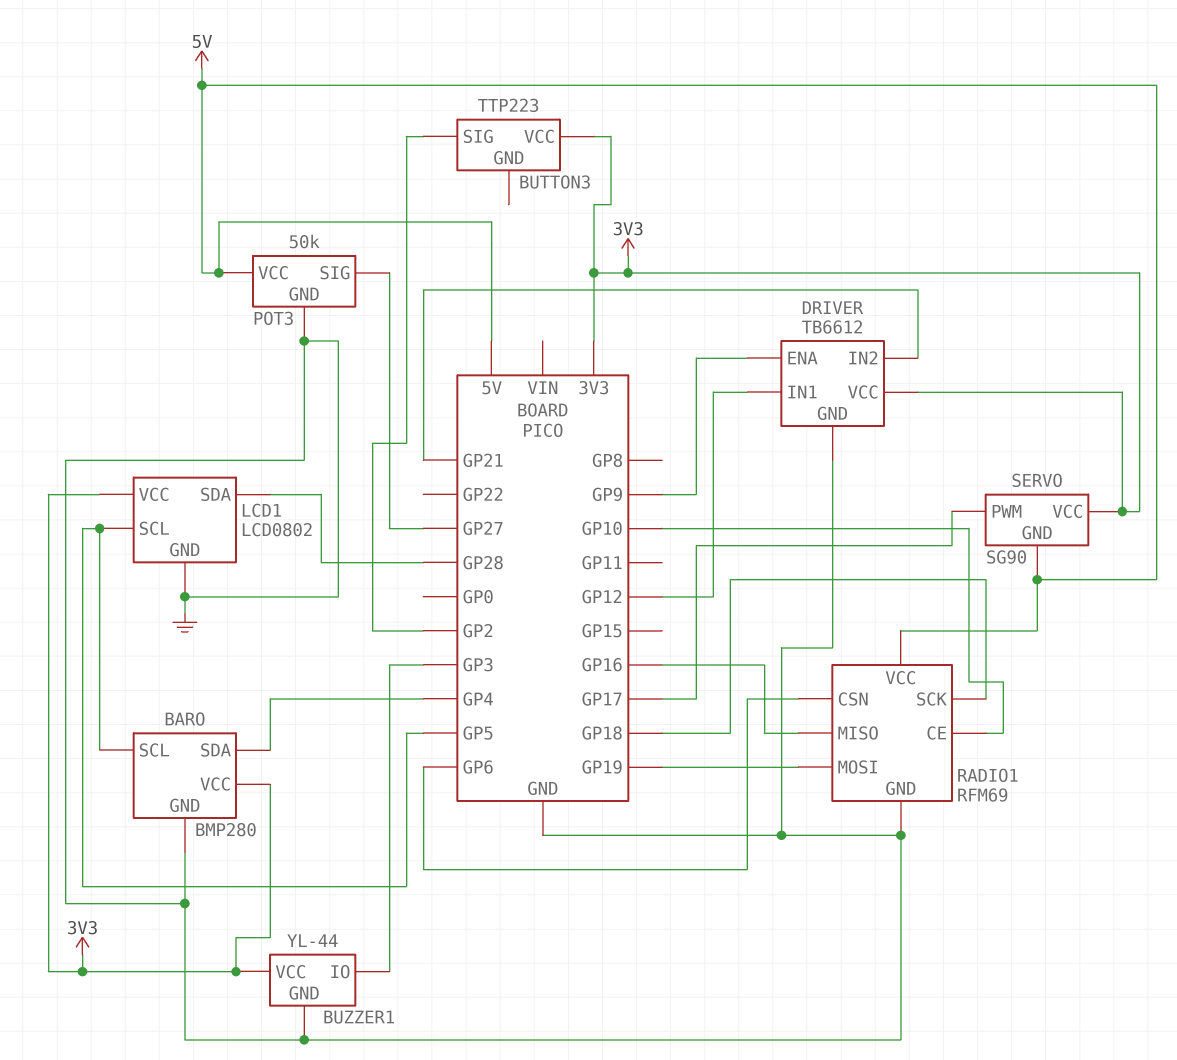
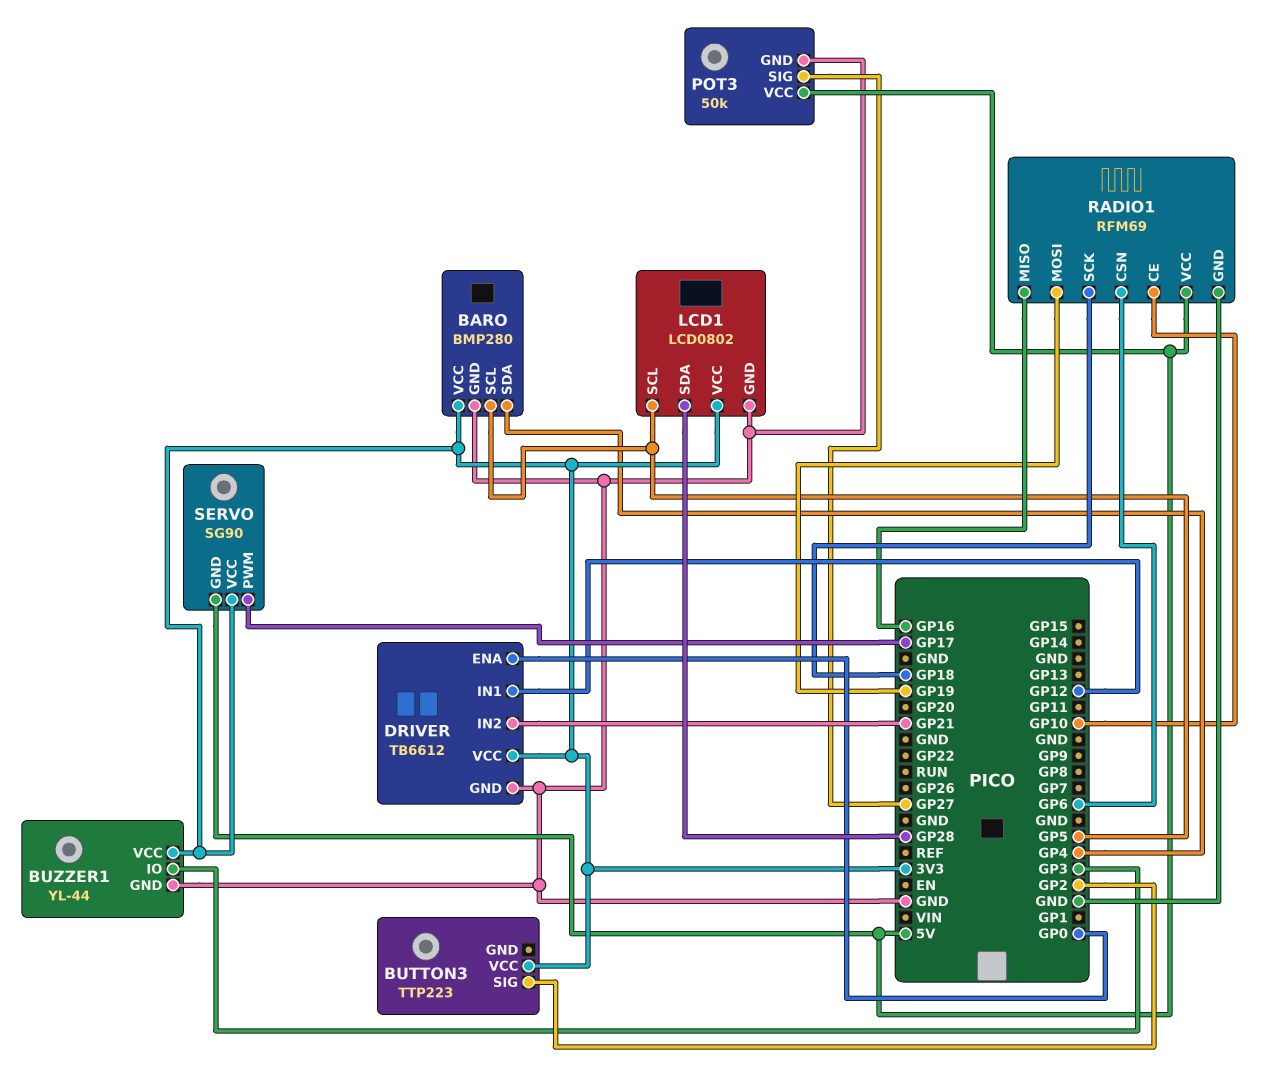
DRIVER pin ENA: GP9 -> GP0

